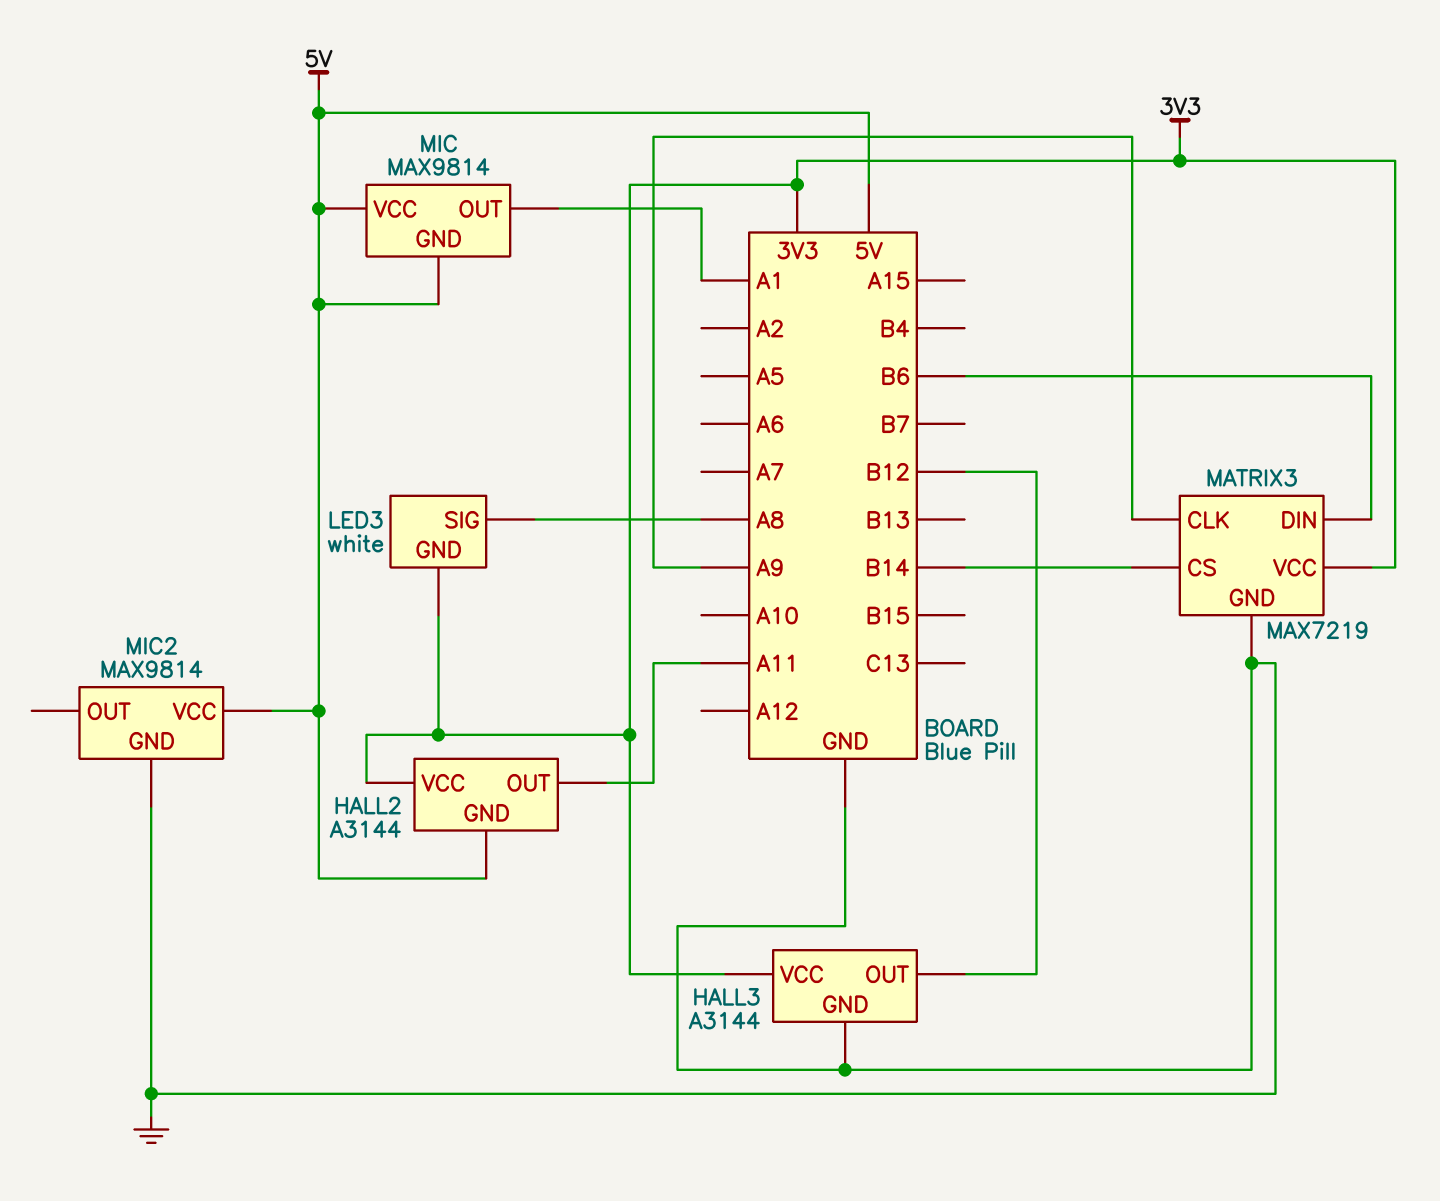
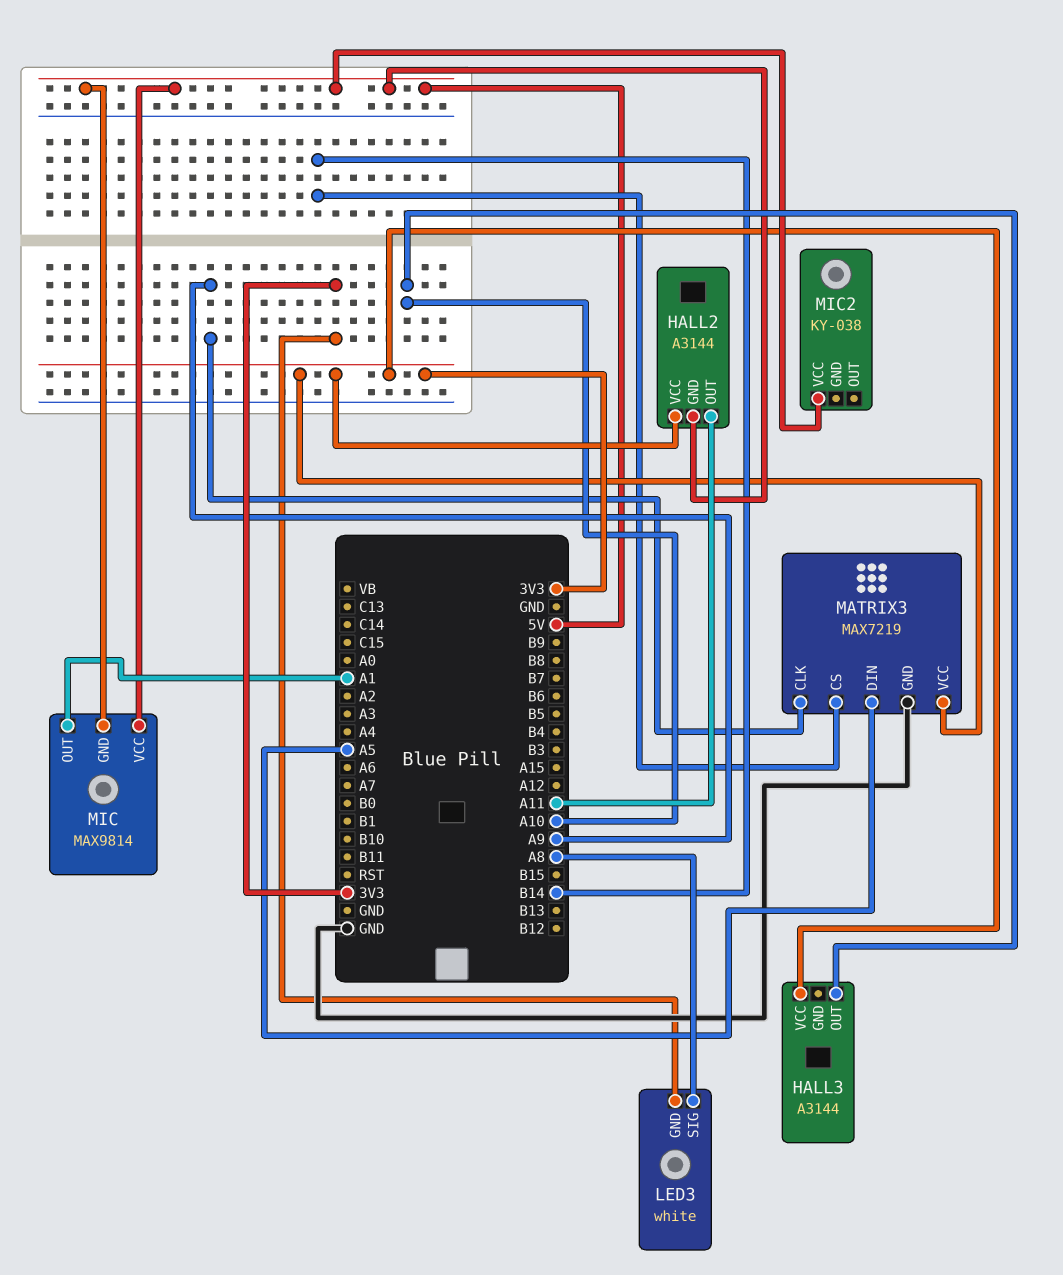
HALL3 pin GND: GND -> none
HALL3 pin OUT: B12 -> A10
MATRIX3 pin DIN: B6 -> A5
MIC2: MAX9814 -> KY-038
MIC2 pin GND: GND -> none

